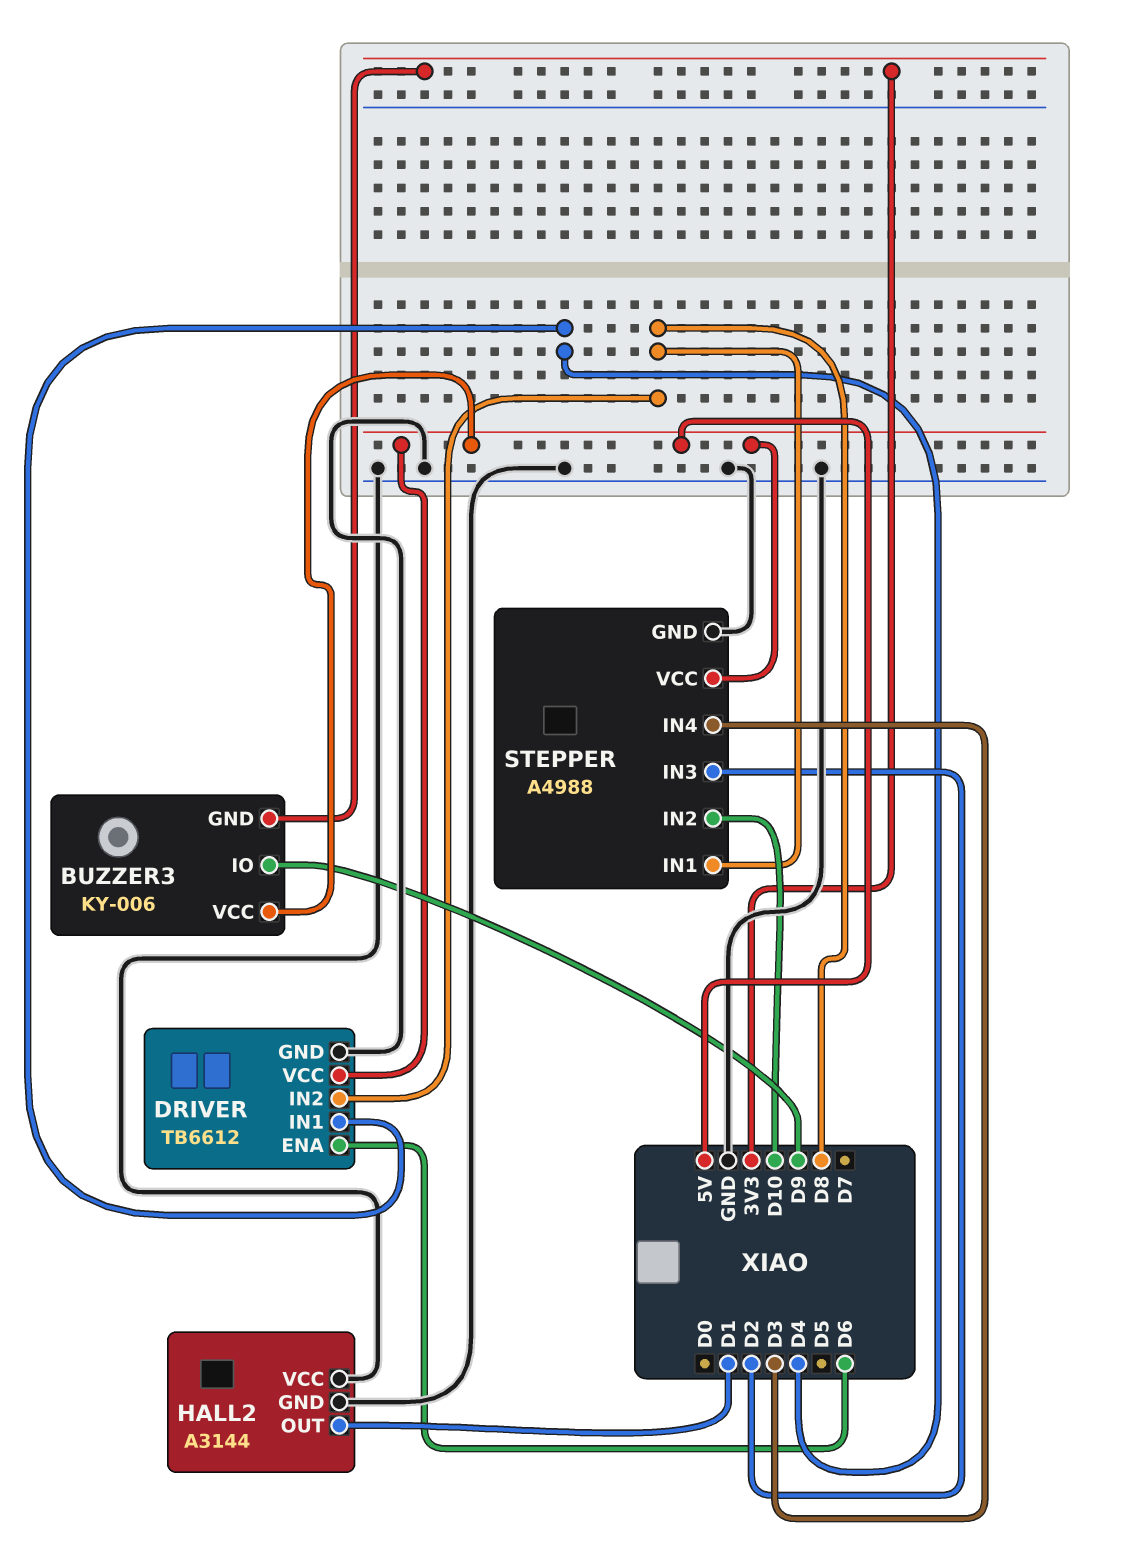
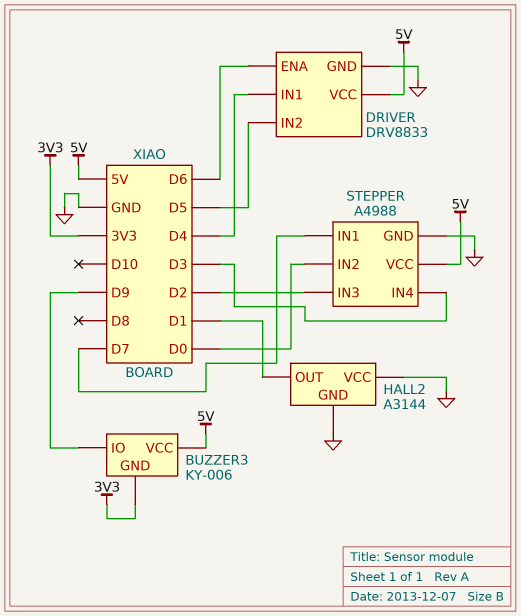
DRIVER: TB6612 -> DRV8833
DRIVER pin IN2: D8 -> D5
STEPPER pin IN1: D8 -> D7
STEPPER pin IN2: D10 -> D0

